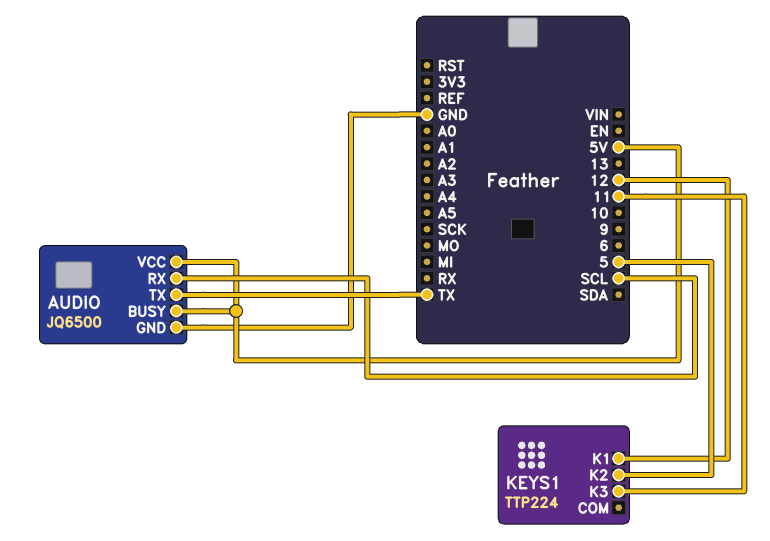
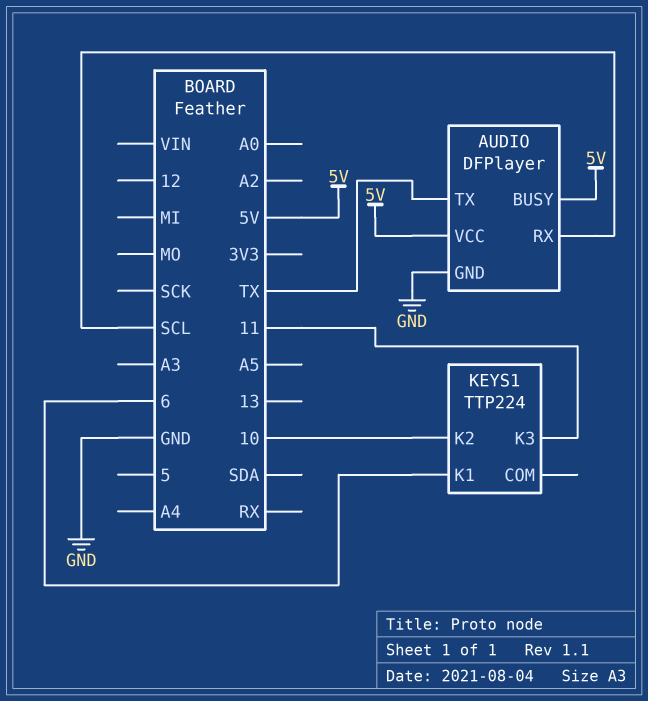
AUDIO: JQ6500 -> DFPlayer
KEYS1 pin K1: 12 -> 6
KEYS1 pin K2: 5 -> 10

